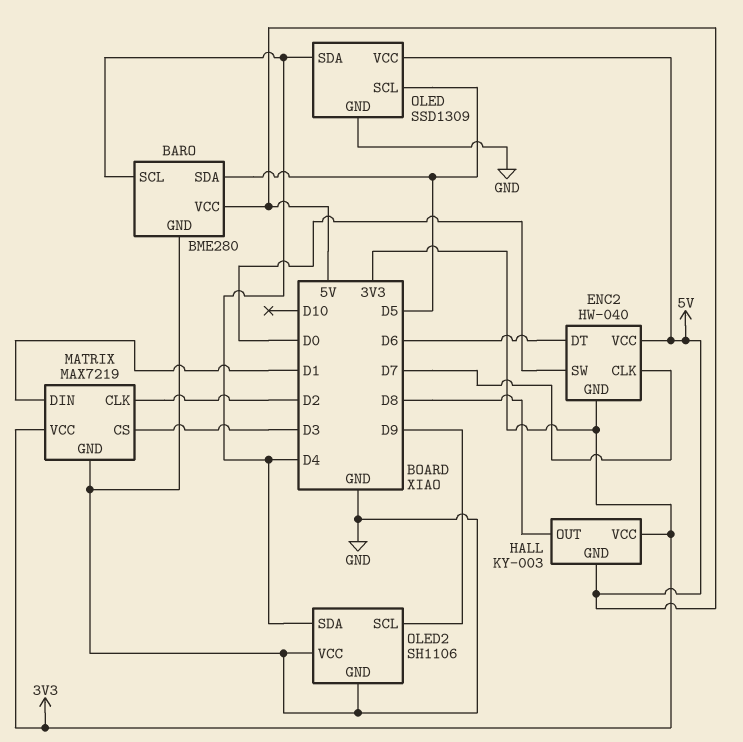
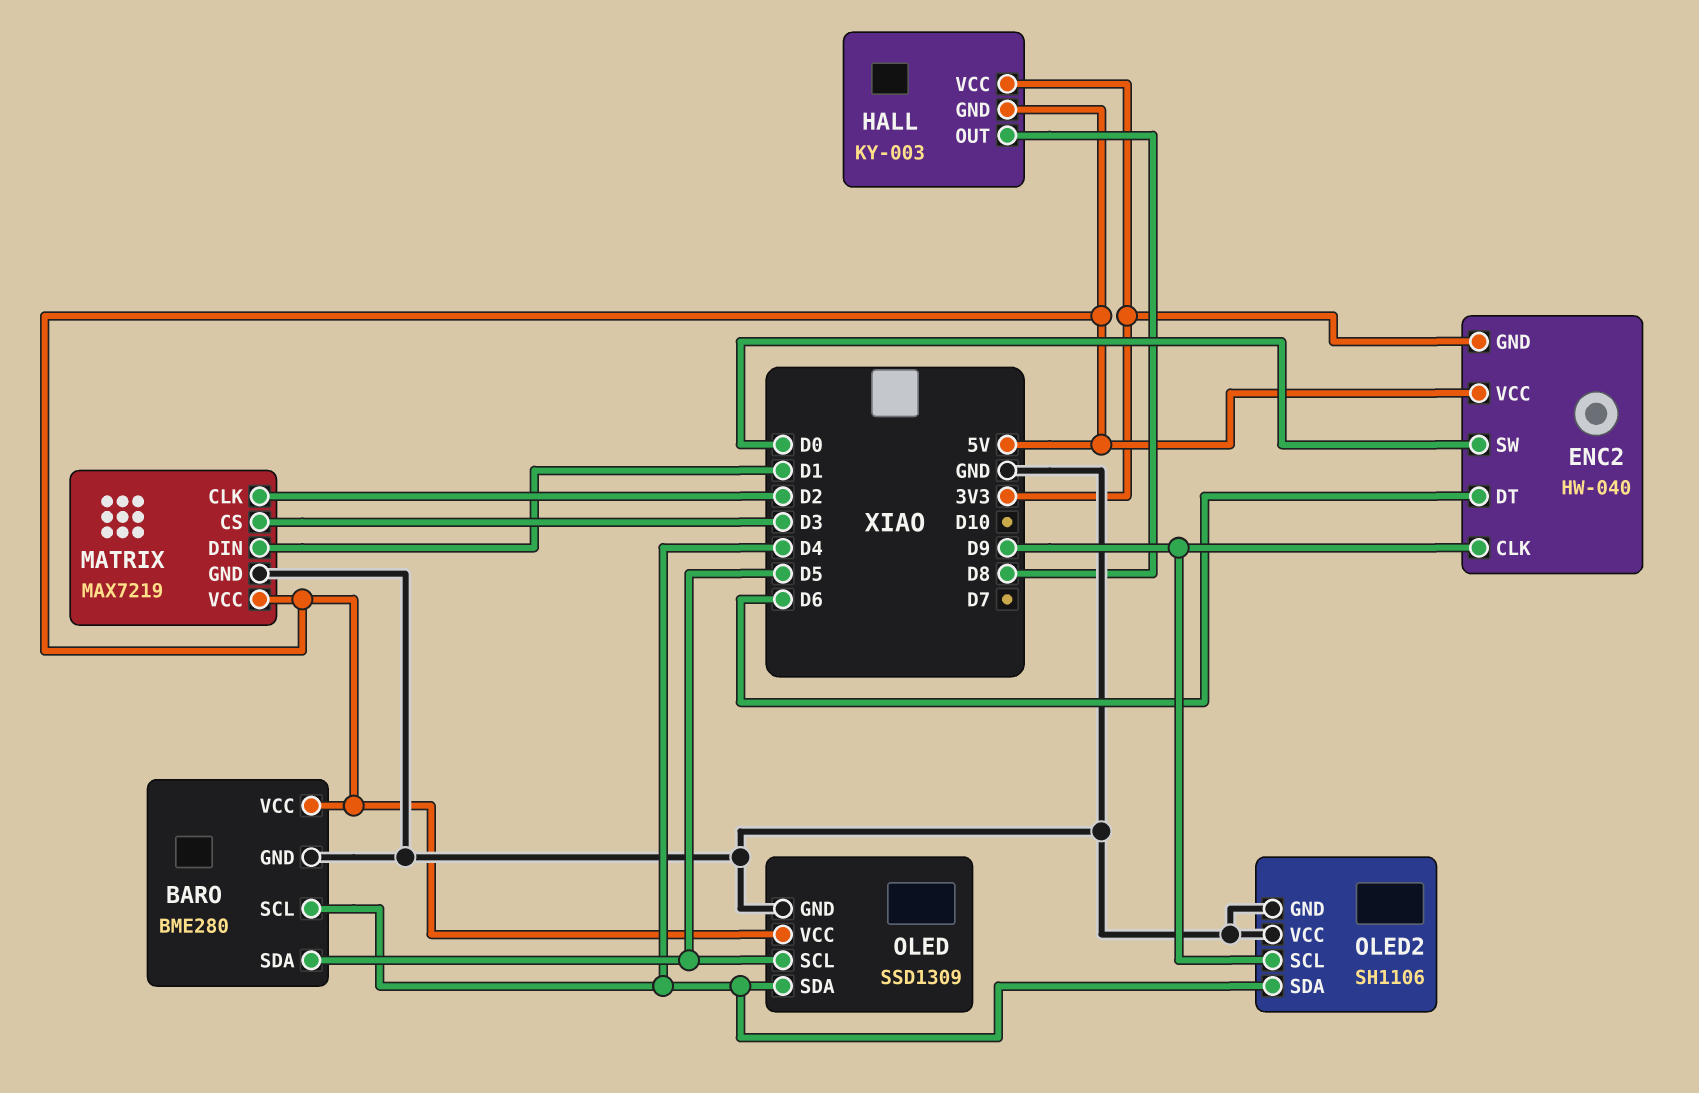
ENC2 pin CLK: D7 -> D9
MATRIX pin VCC: 3V3 -> 5V

